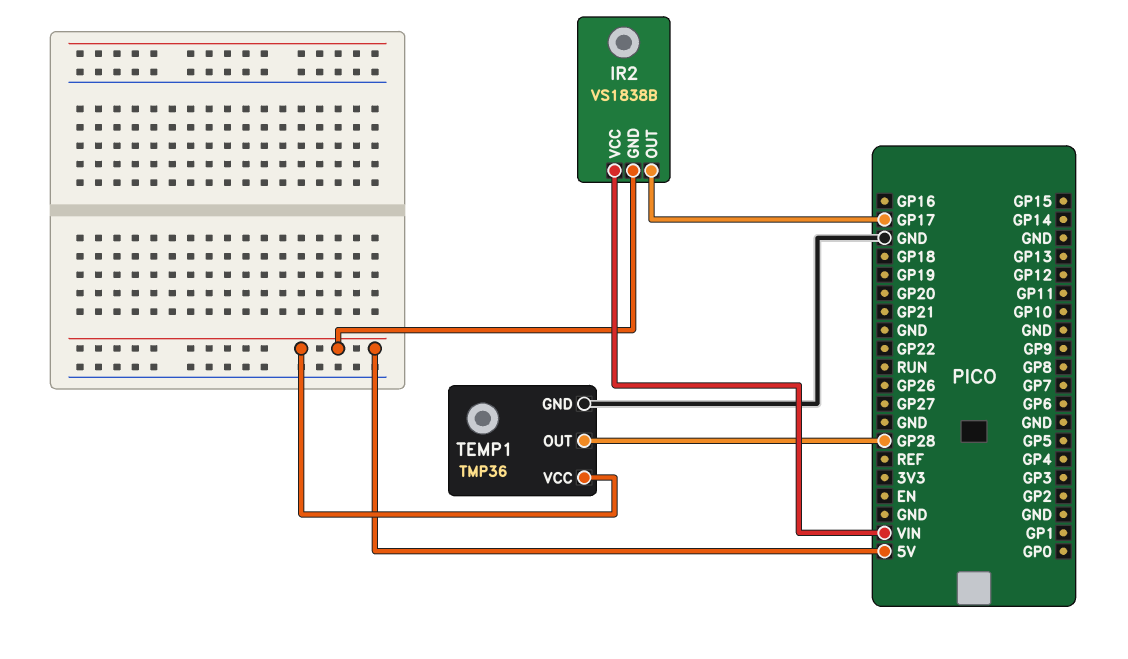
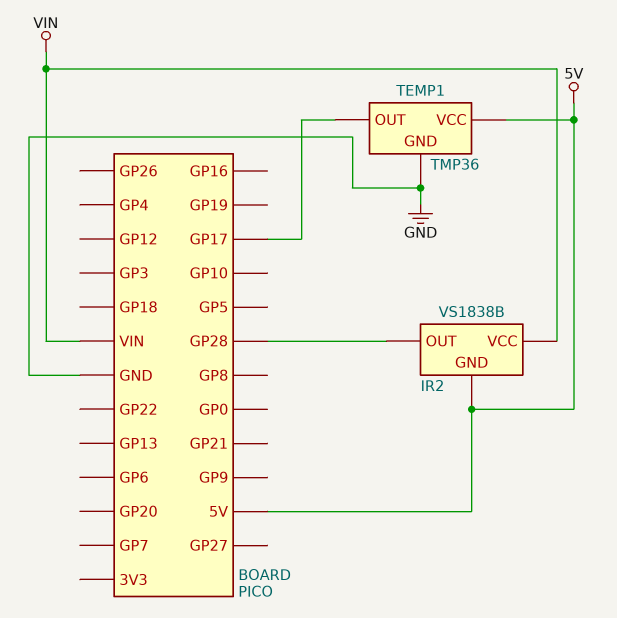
IR2 pin OUT: GP17 -> GP28
TEMP1 pin OUT: GP28 -> GP17

